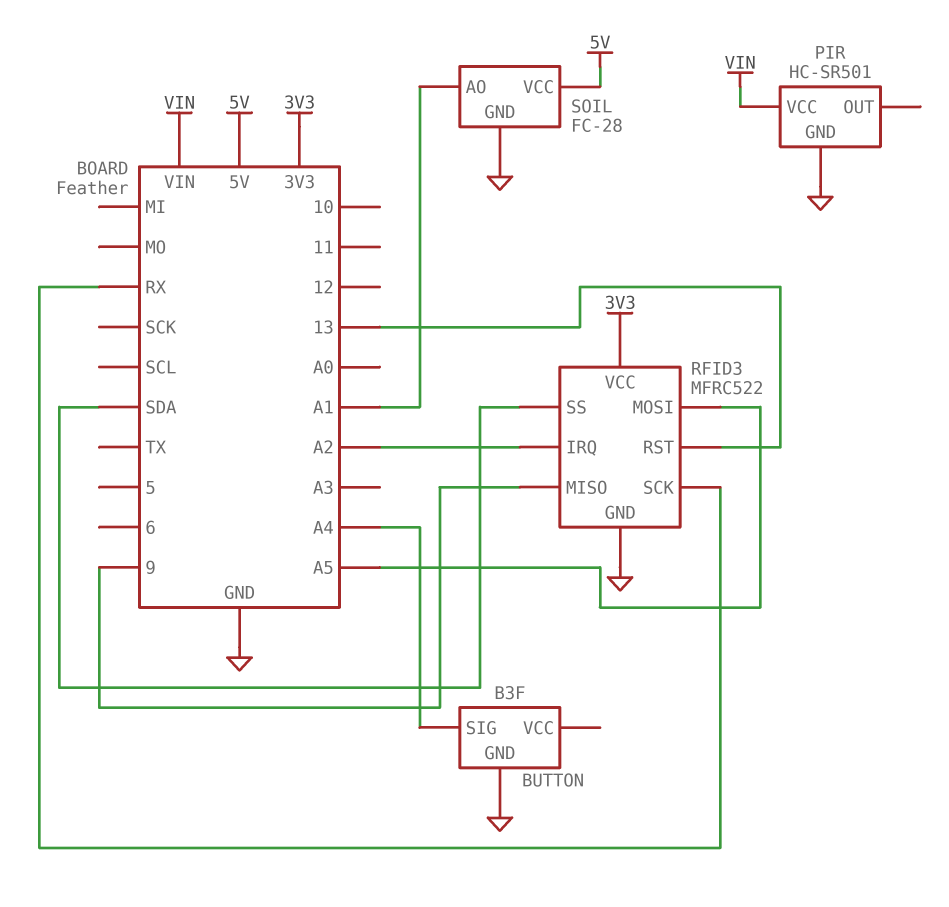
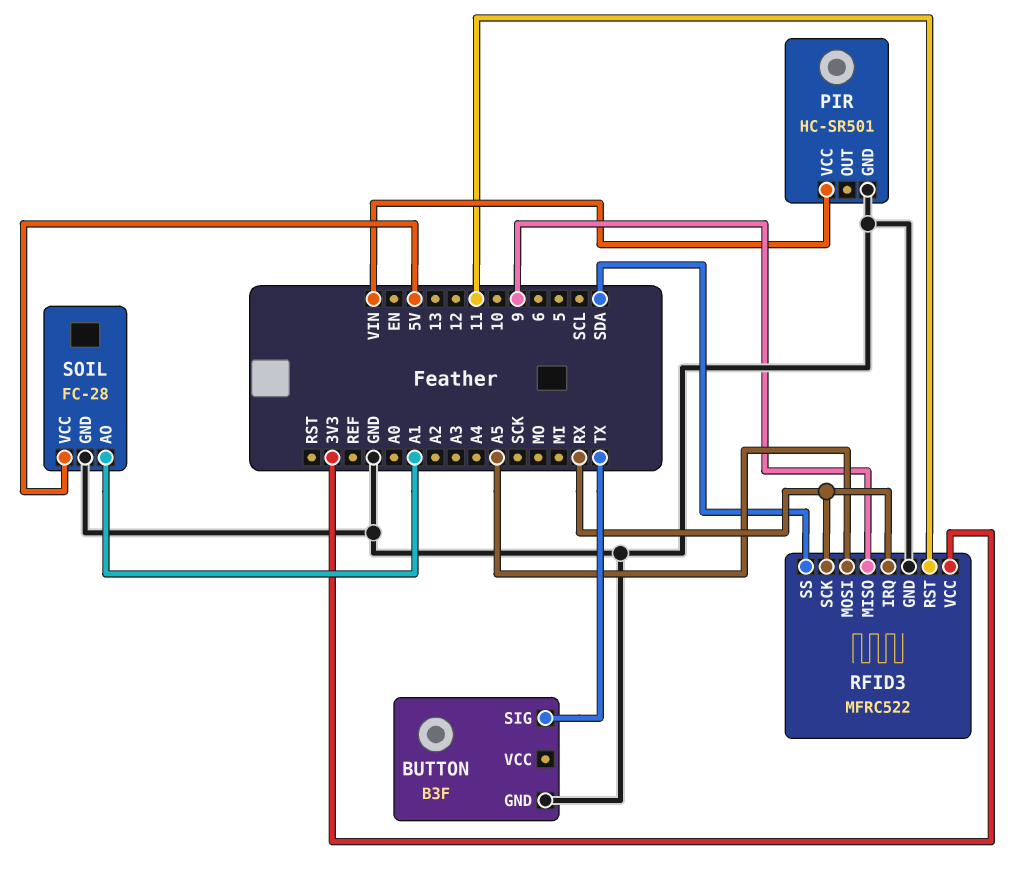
BUTTON pin SIG: A4 -> TX
RFID3 pin IRQ: A2 -> RX
RFID3 pin RST: 13 -> 11

